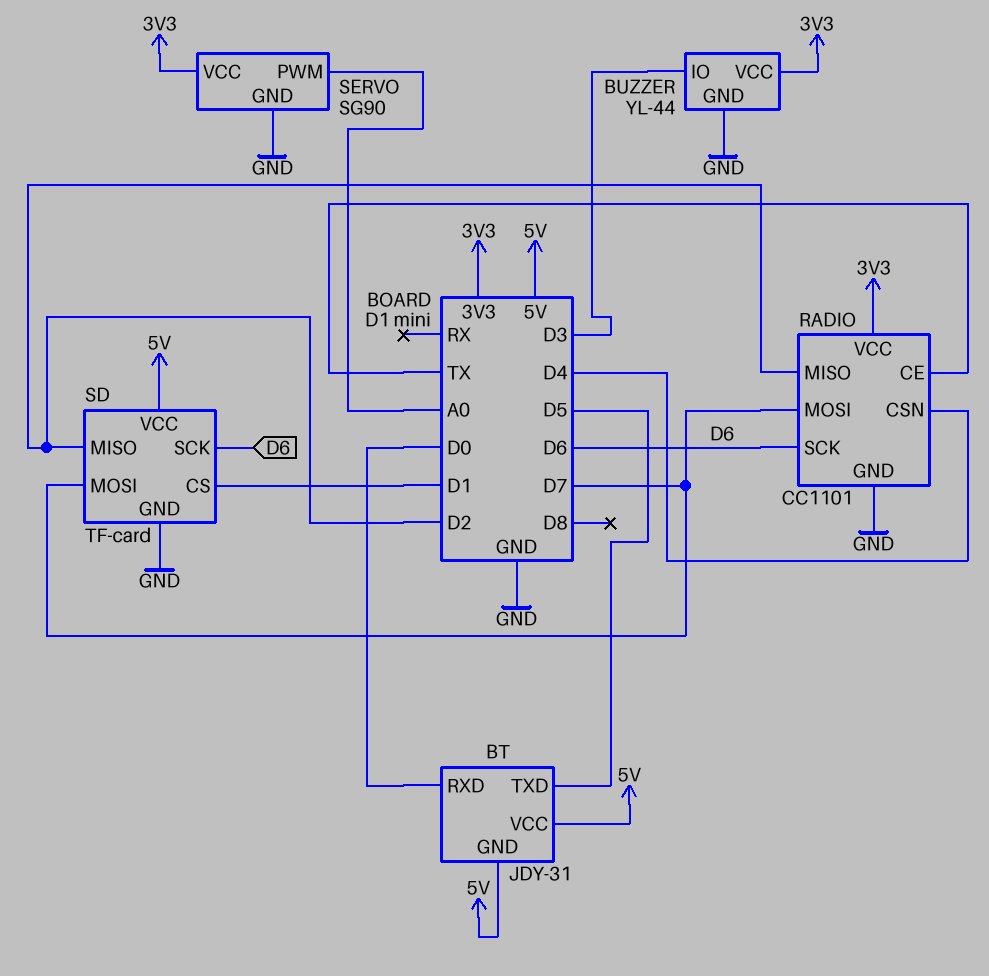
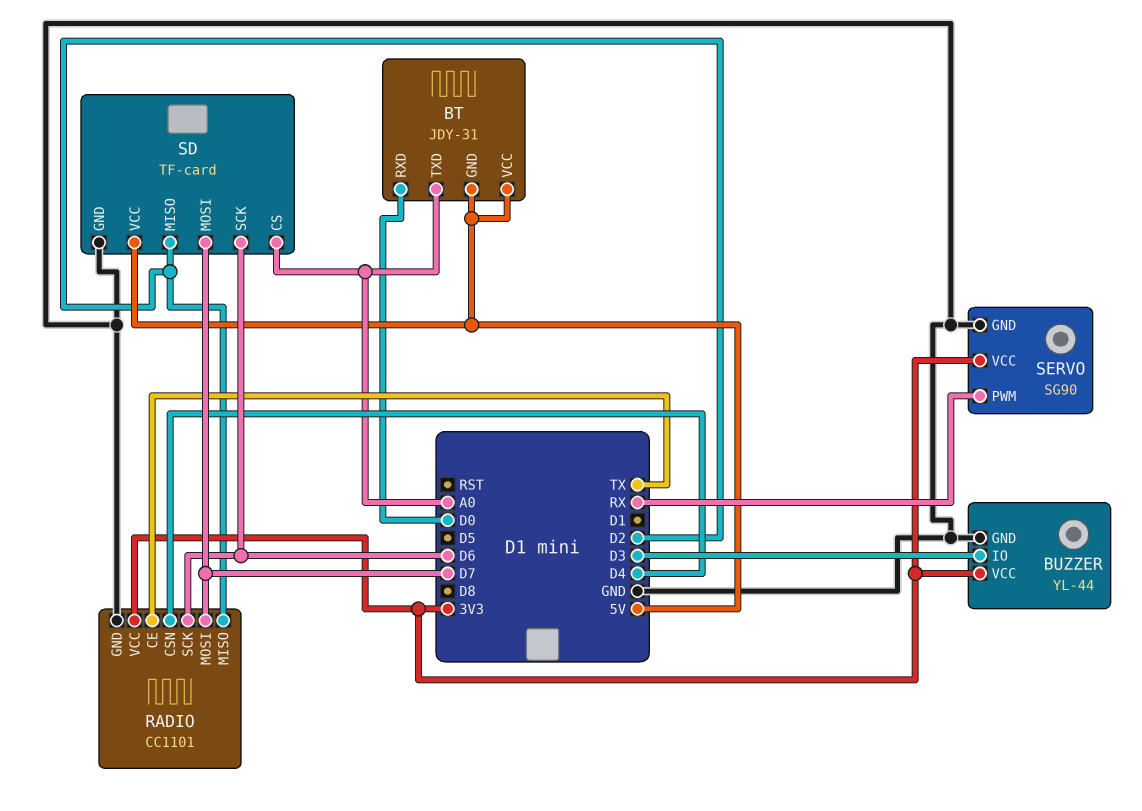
BT pin TXD: D5 -> A0
SD pin CS: D1 -> A0
SERVO pin PWM: A0 -> RX

